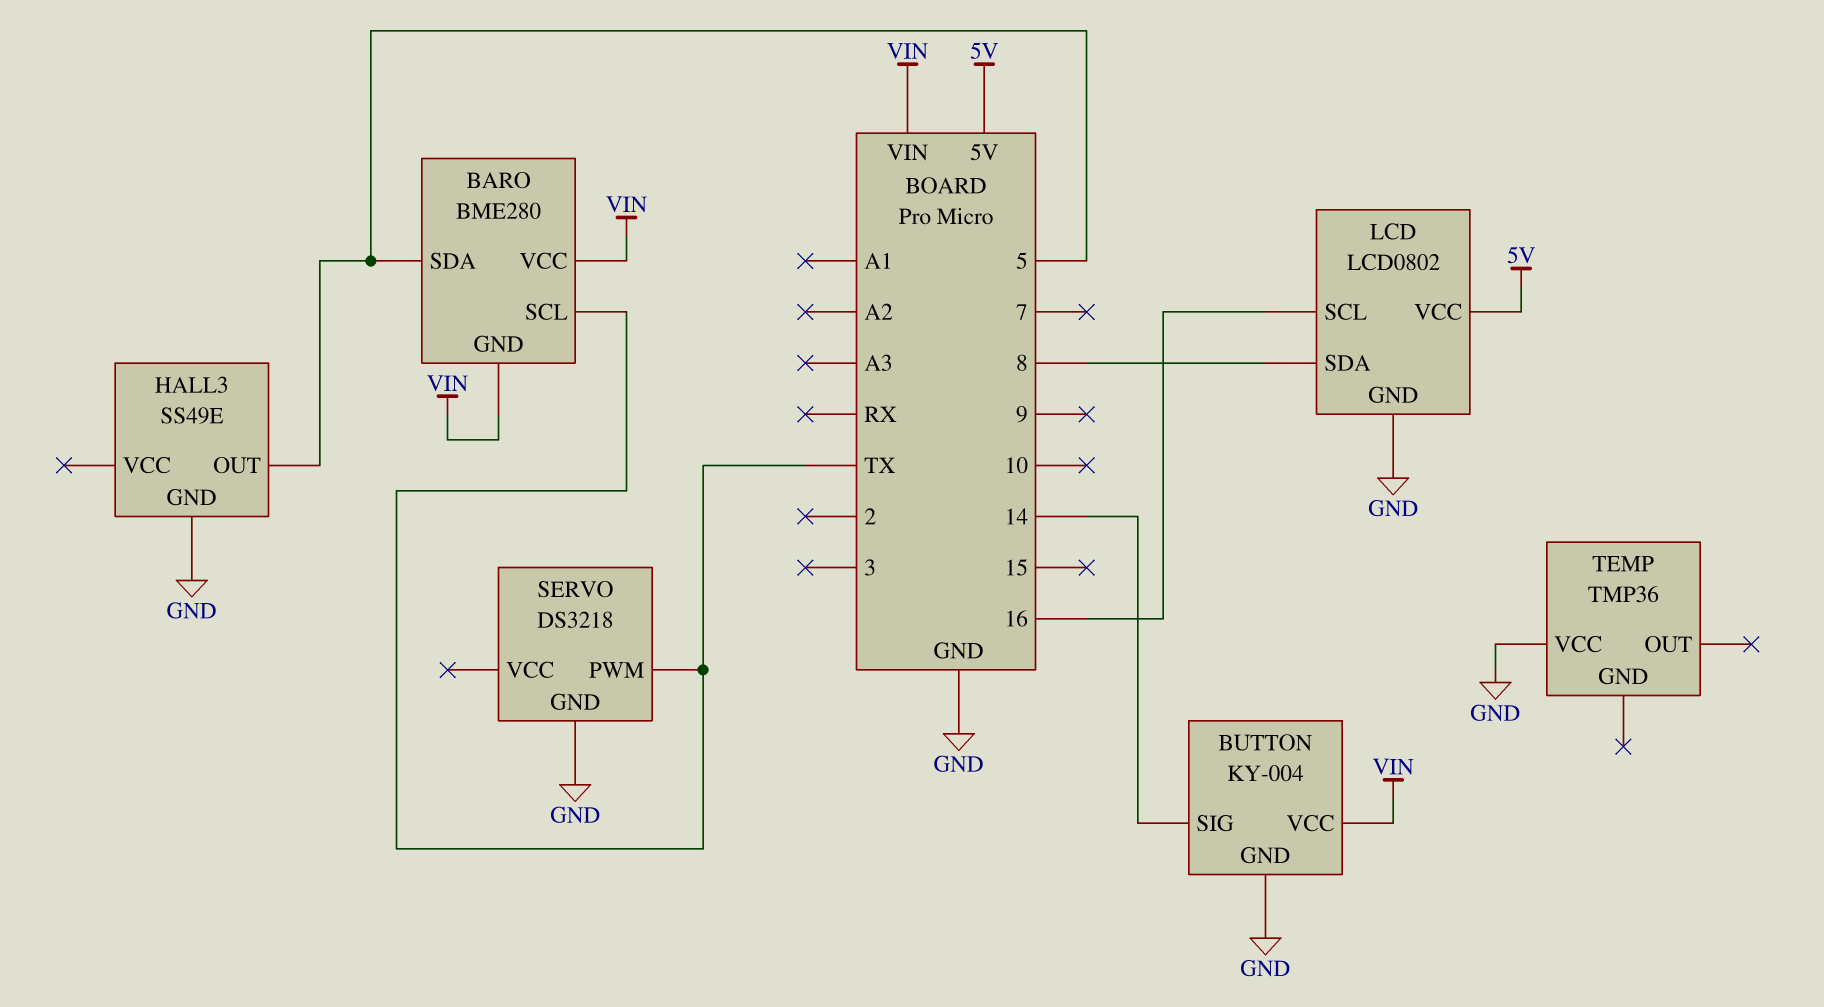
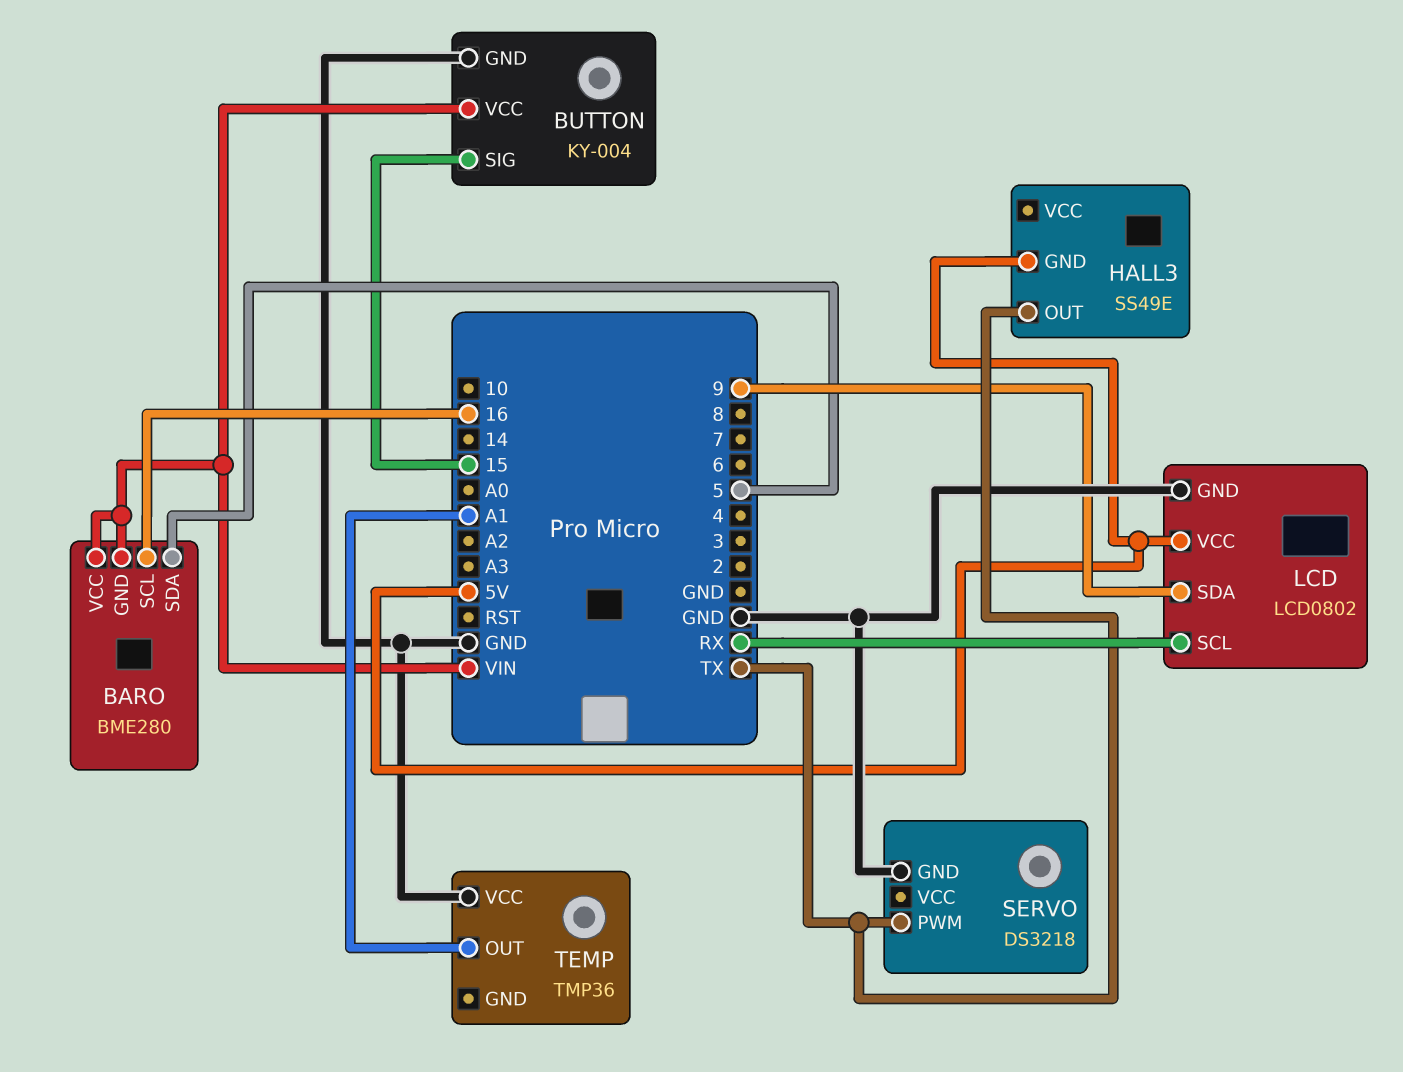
BARO pin SCL: TX -> 16
BUTTON pin SIG: 14 -> 15
HALL3 pin GND: GND -> 5V
HALL3 pin OUT: 5 -> TX
LCD pin SCL: 16 -> RX
LCD pin SDA: 8 -> 9
TEMP pin OUT: none -> A1

